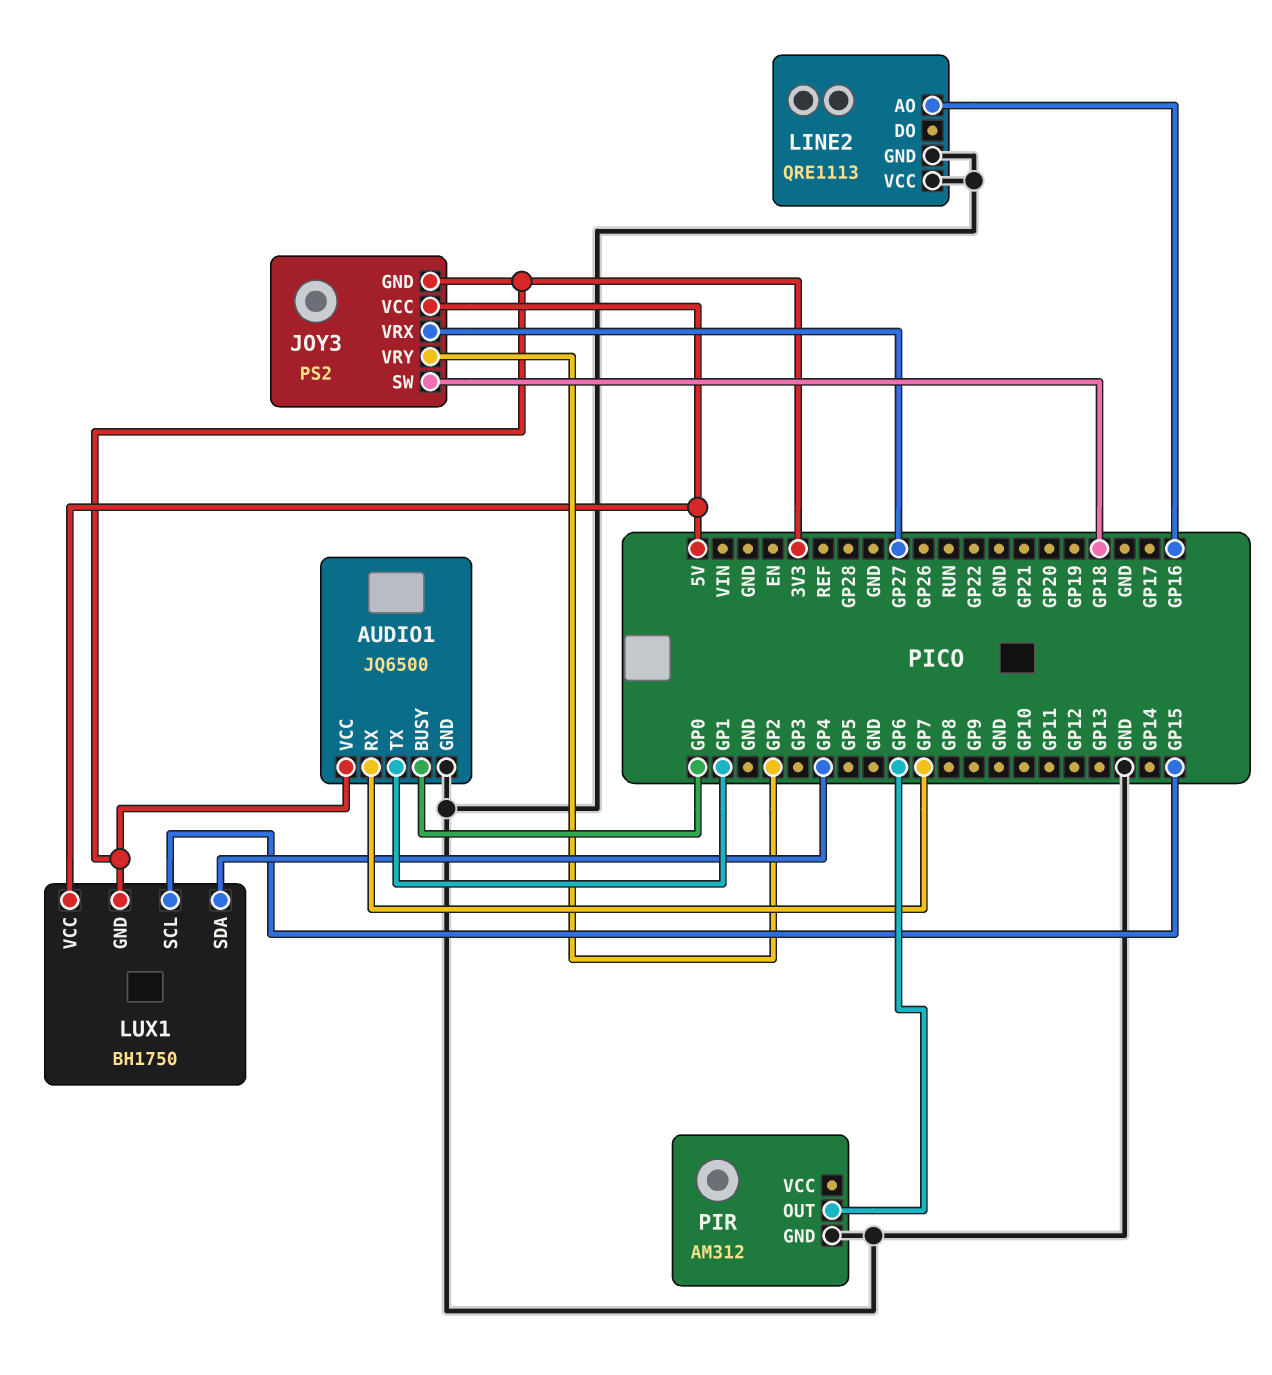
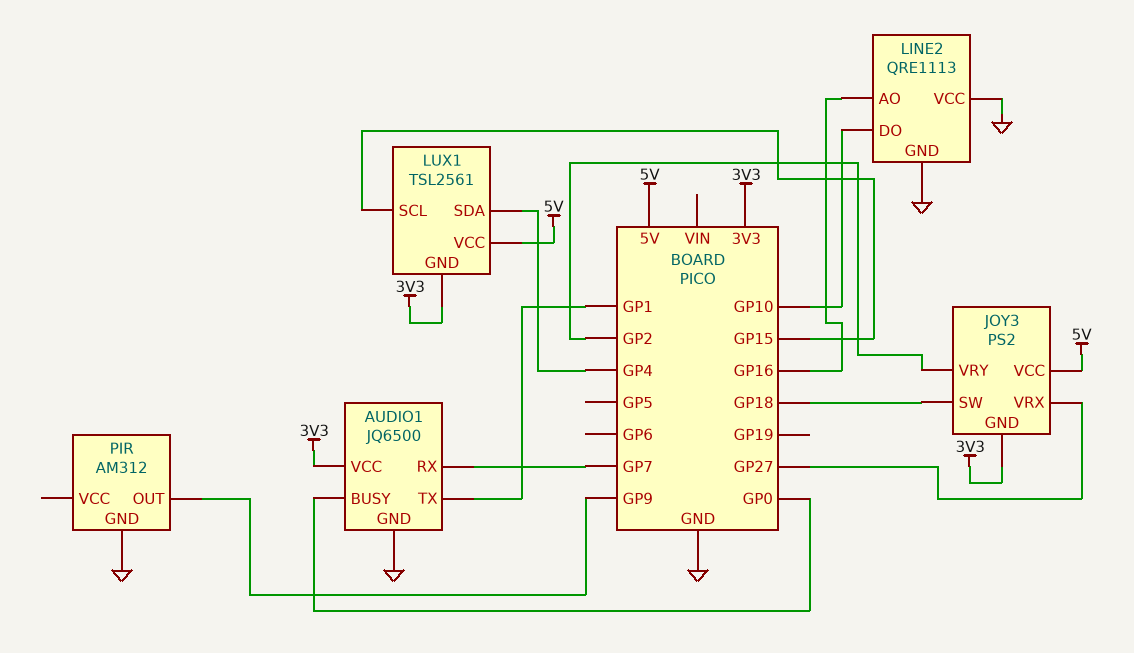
LINE2 pin DO: none -> GP10
LUX1: BH1750 -> TSL2561
PIR pin OUT: GP6 -> GP9

